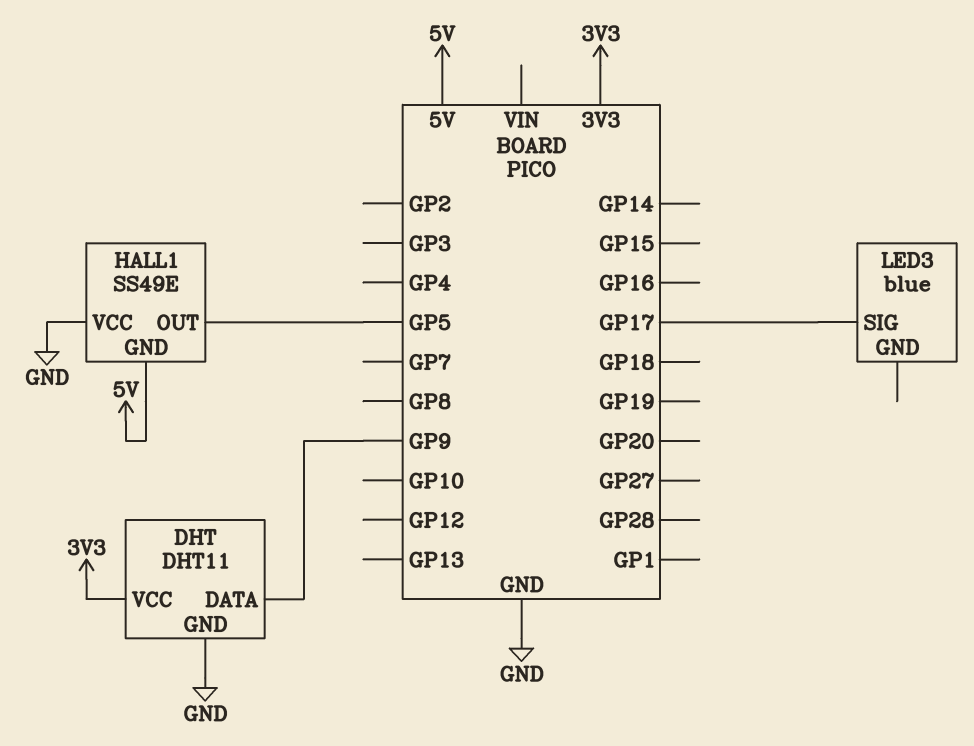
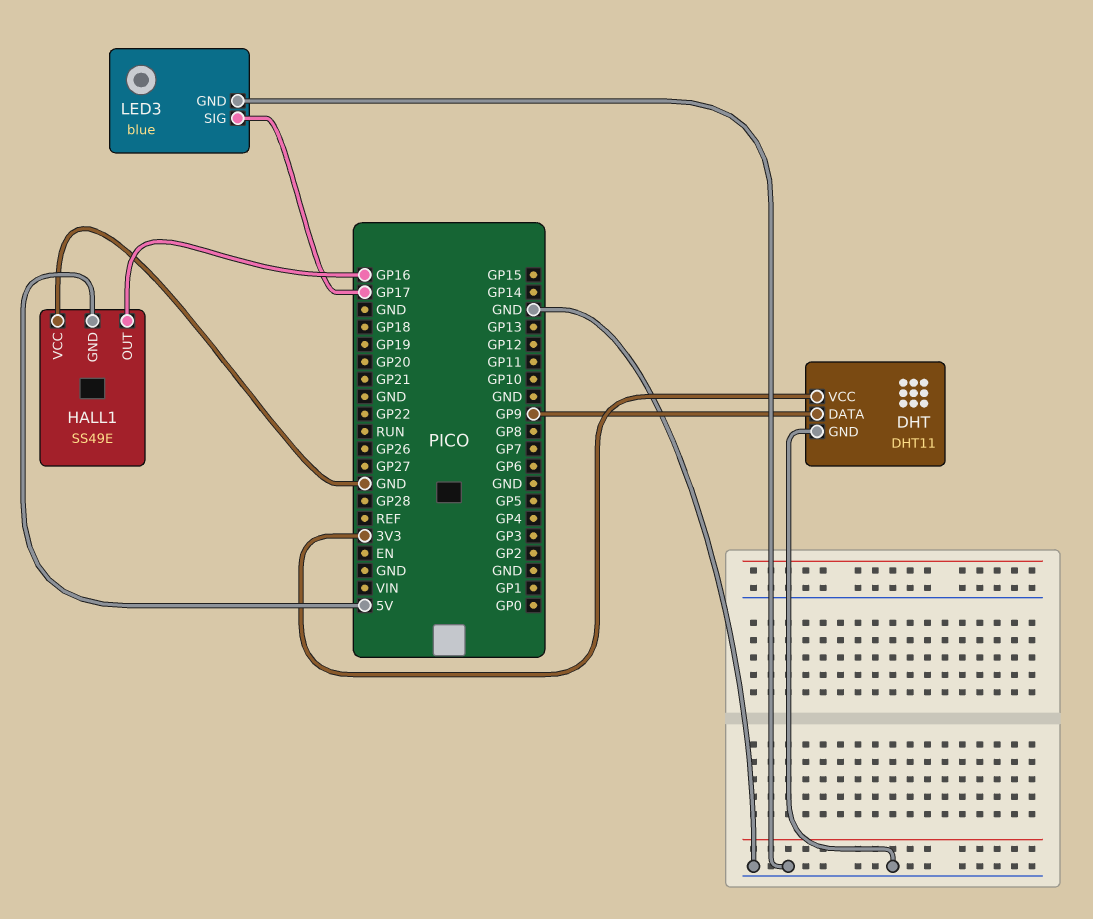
HALL1 pin OUT: GP5 -> GP16
LED3 pin GND: none -> GND

